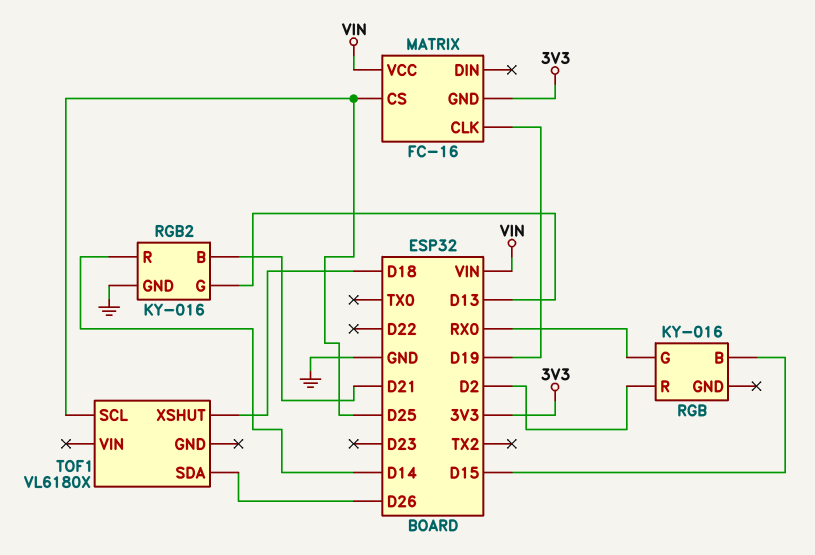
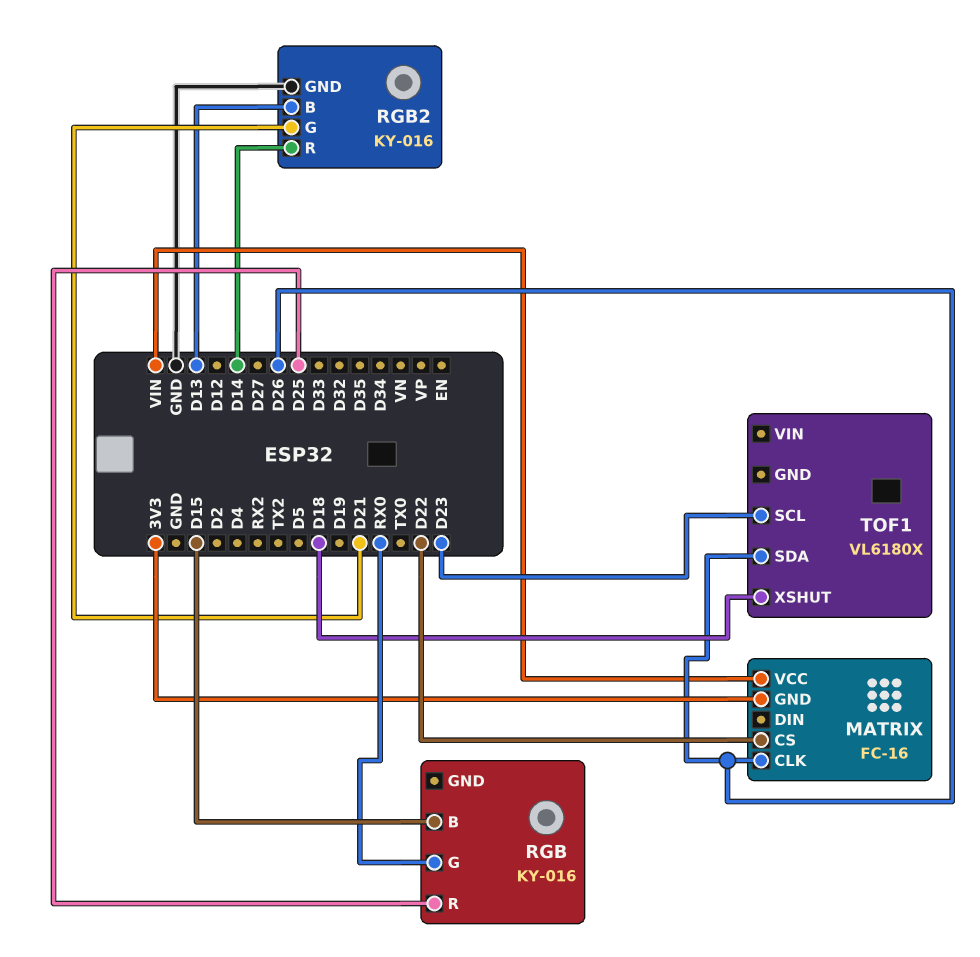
MATRIX pin CLK: D19 -> D26
MATRIX pin CS: D25 -> D22
RGB pin R: D2 -> D25
RGB2 pin B: D21 -> D13
RGB2 pin G: D13 -> D21
TOF1 pin SCL: D25 -> D23

